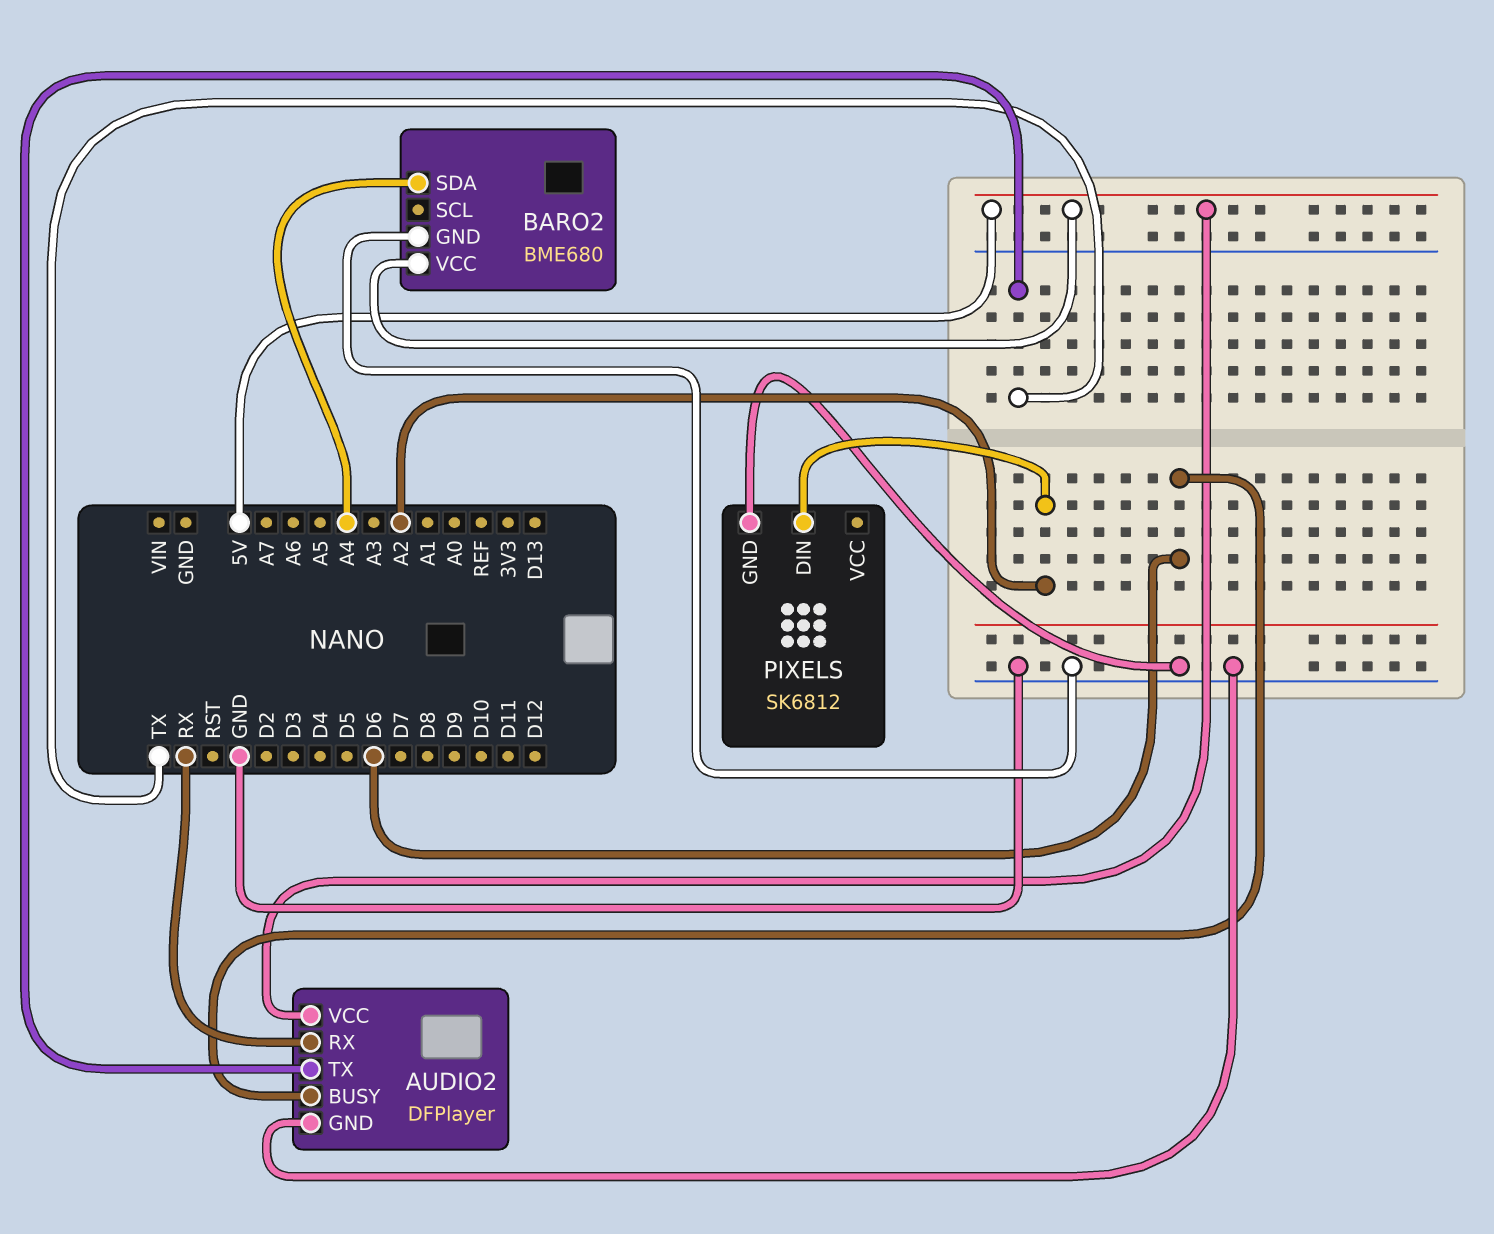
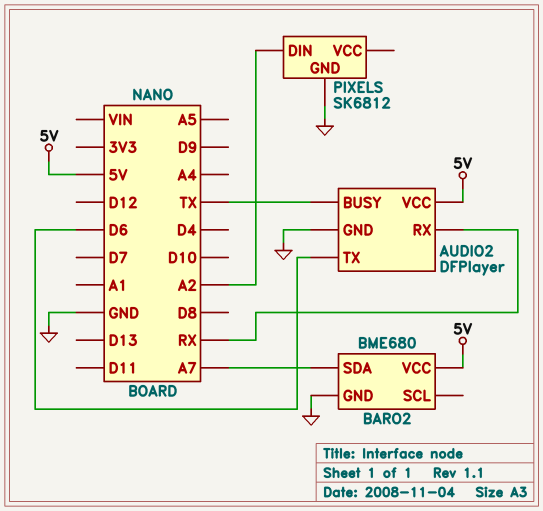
AUDIO2 pin BUSY: D6 -> TX
AUDIO2 pin TX: TX -> D6
BARO2 pin SDA: A4 -> A7

